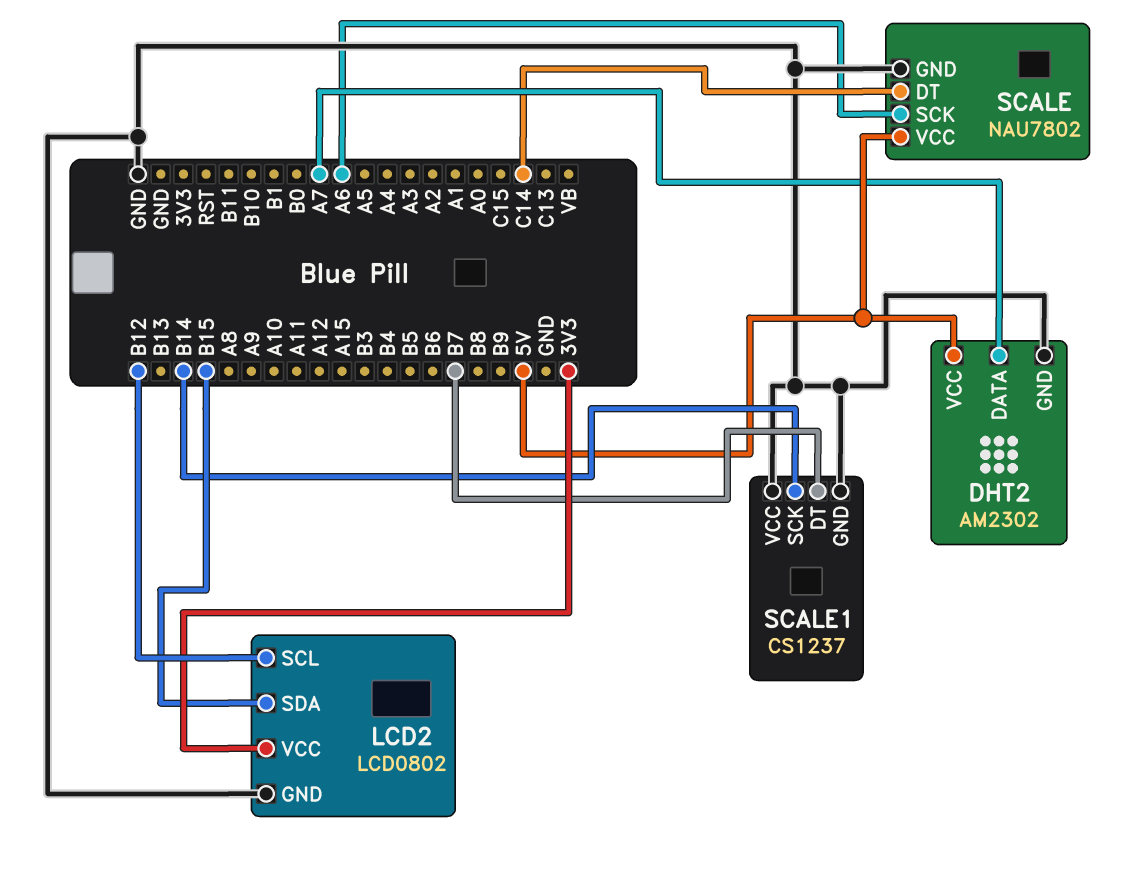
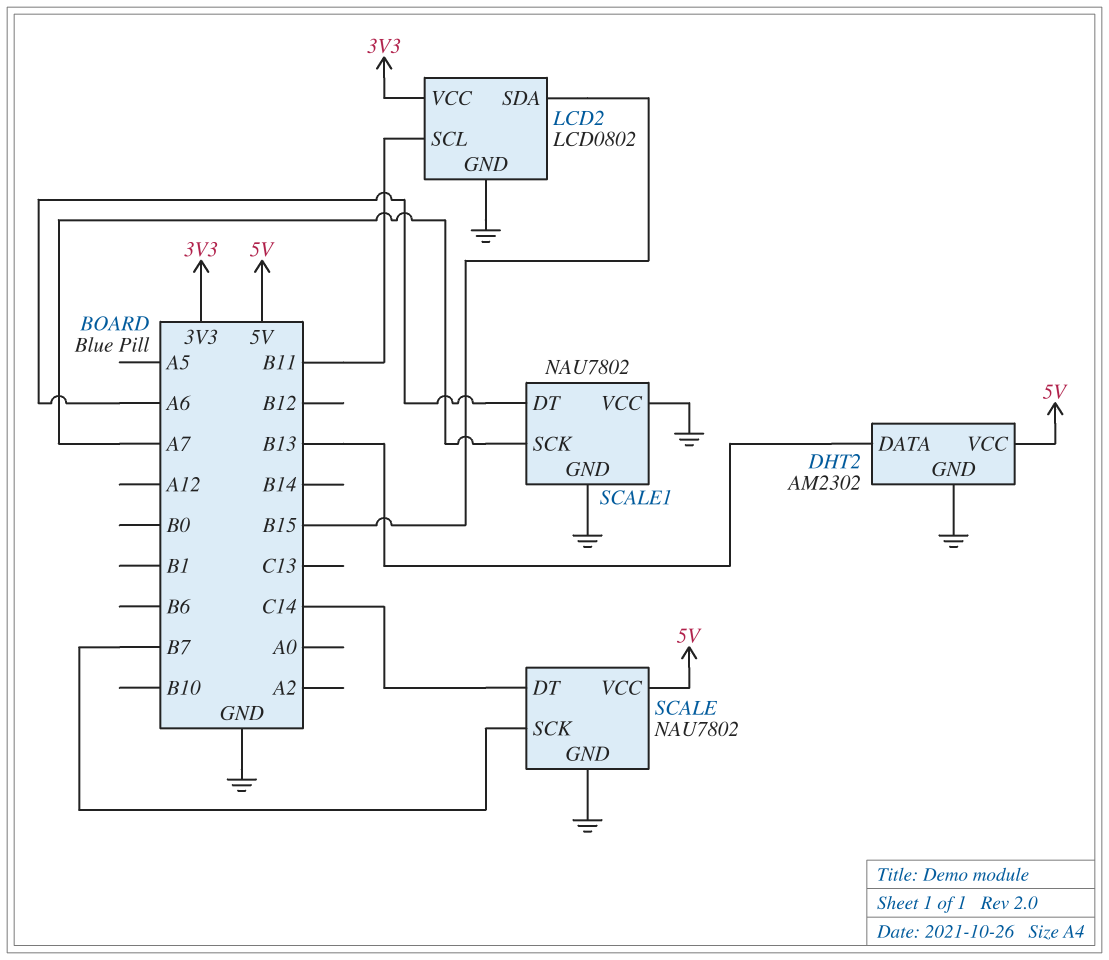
DHT2 pin DATA: A7 -> B13
LCD2 pin SCL: B12 -> B11
SCALE pin SCK: A6 -> B7
SCALE1: CS1237 -> NAU7802
SCALE1 pin DT: B7 -> A6
SCALE1 pin SCK: B14 -> A7

